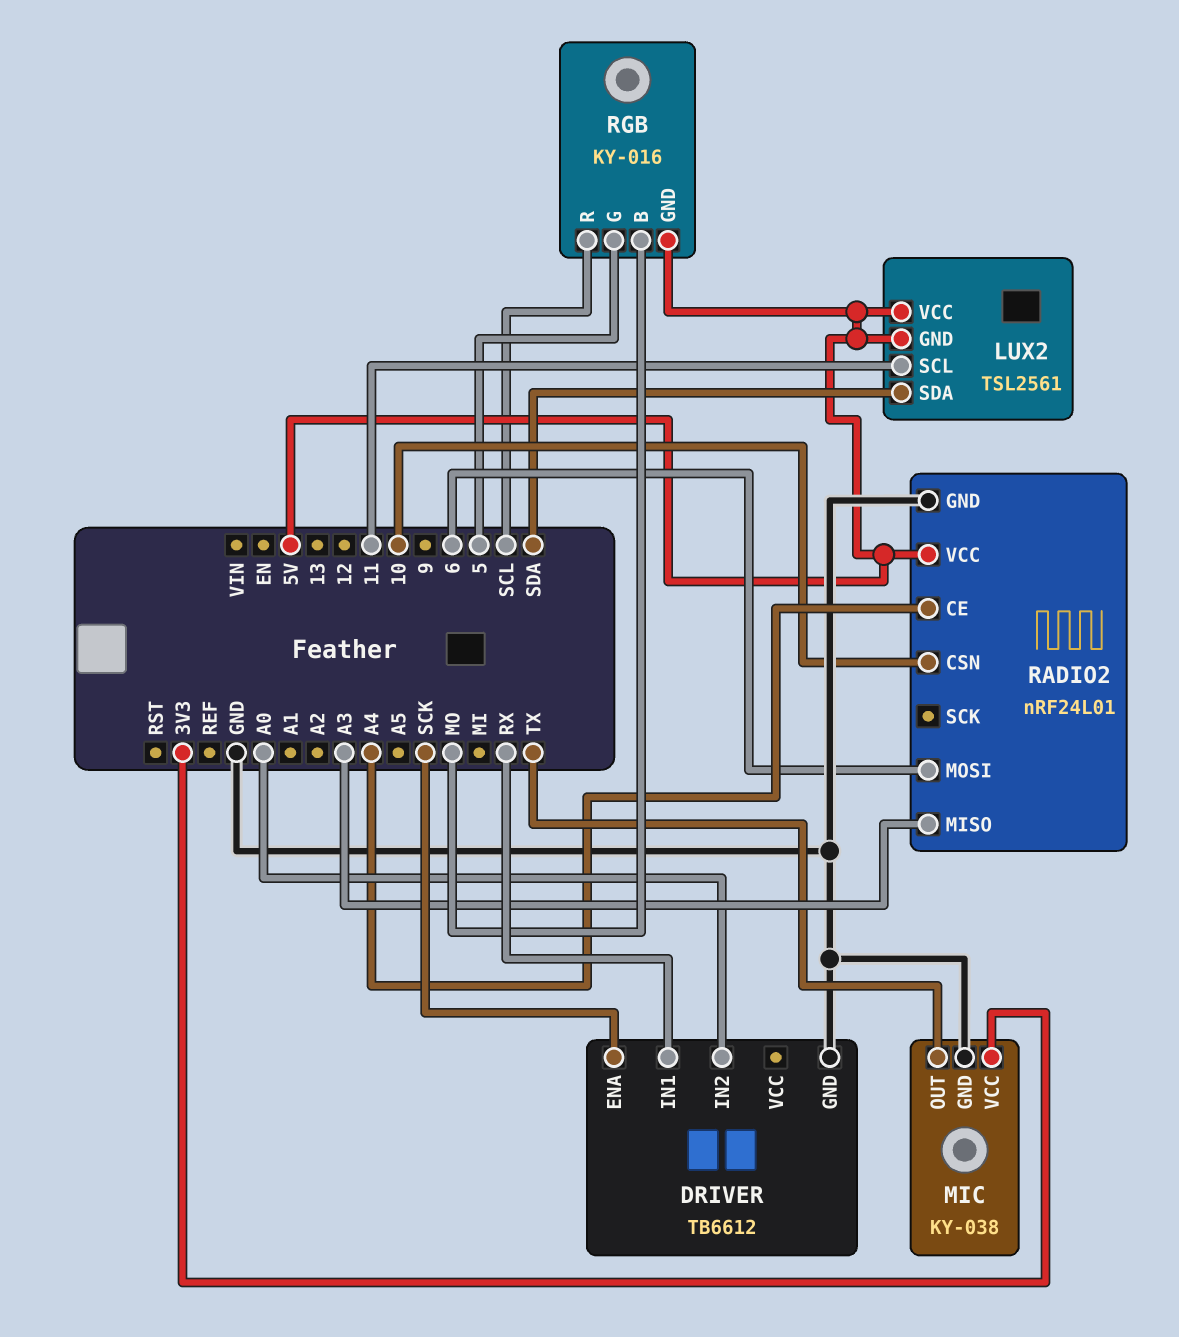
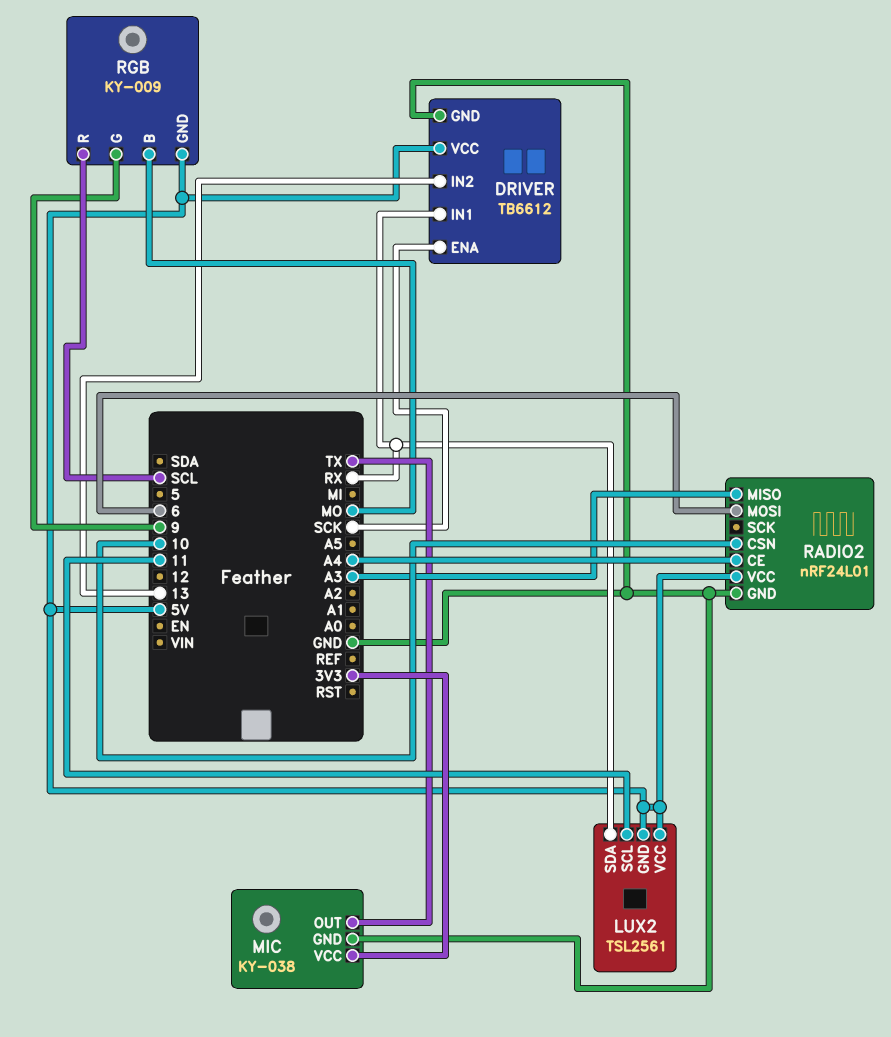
DRIVER pin IN2: A0 -> 13
DRIVER pin VCC: none -> 5V
LUX2 pin SDA: SDA -> RX
RGB: KY-016 -> KY-009
RGB pin G: 5 -> 9

